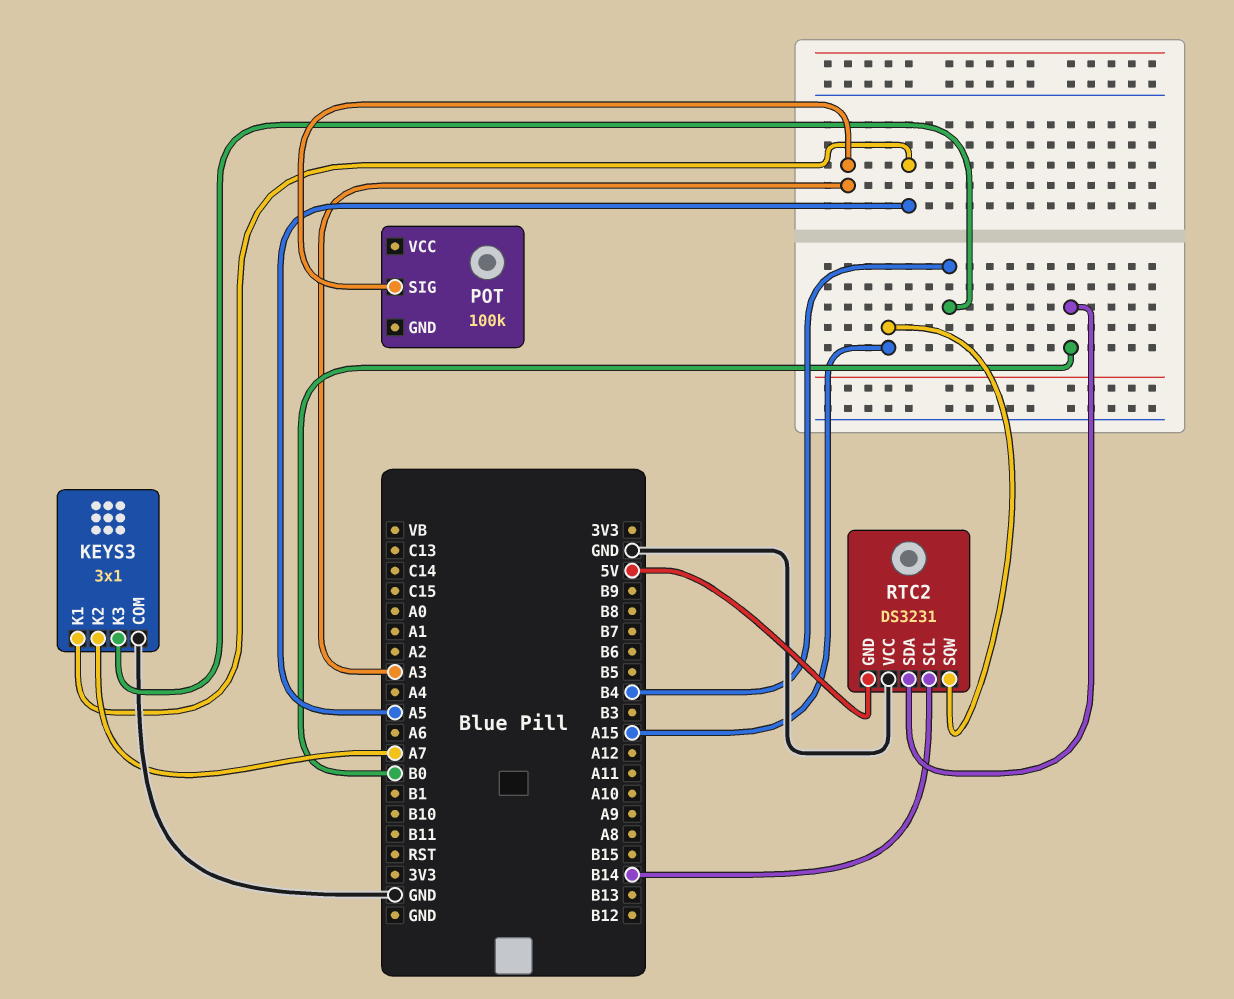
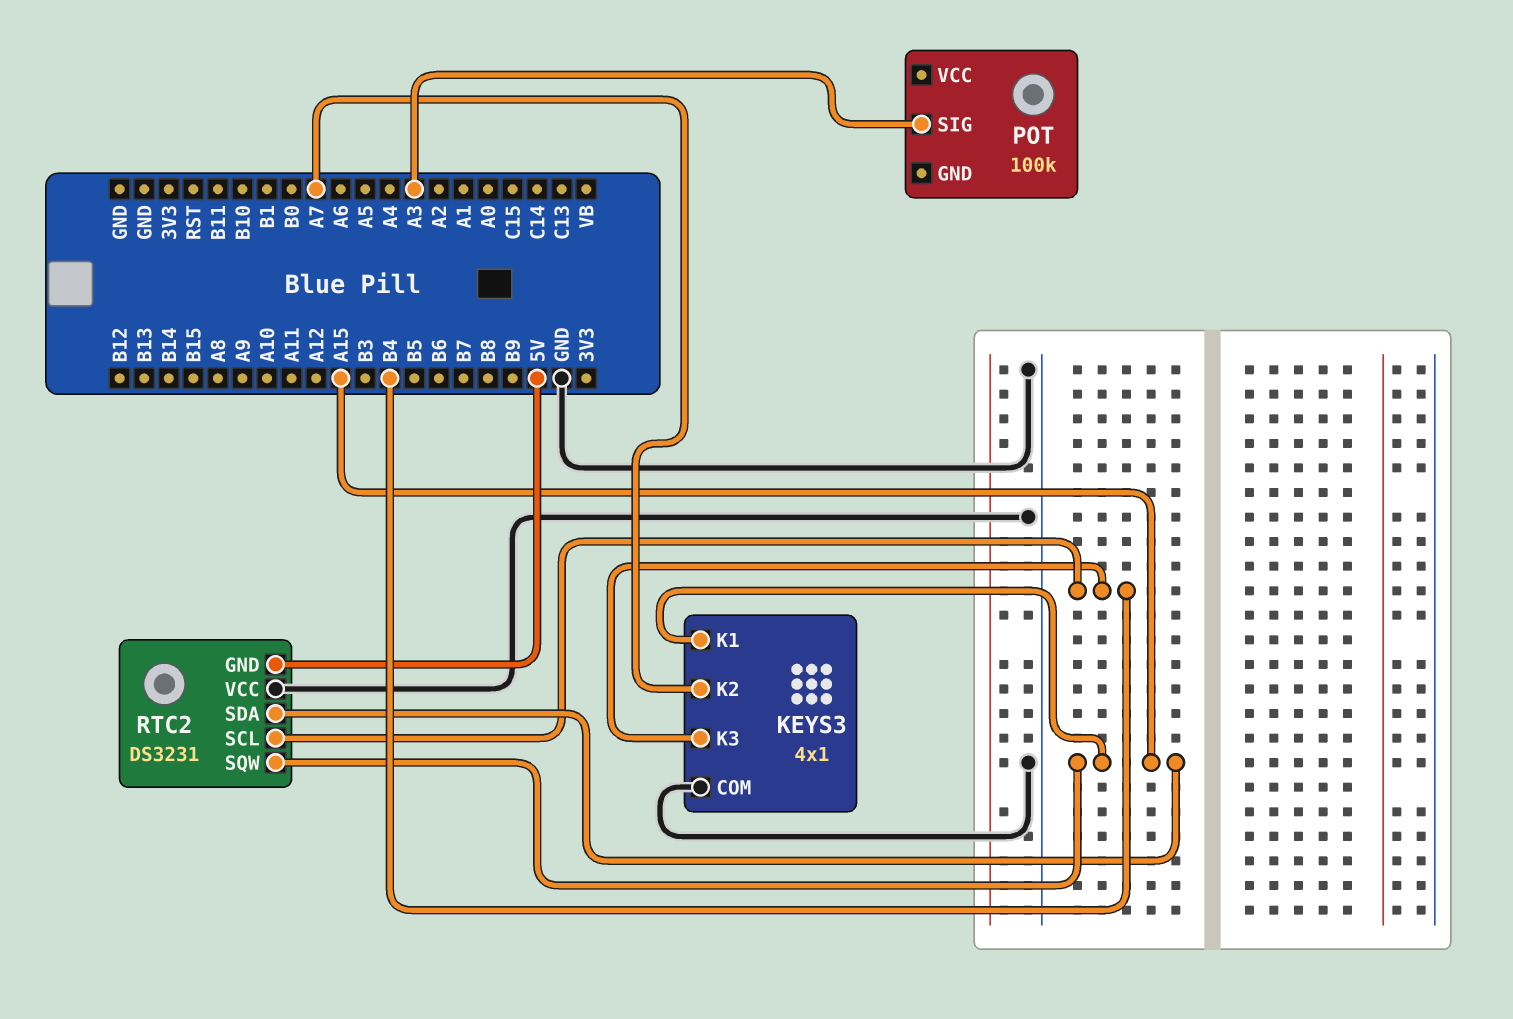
KEYS3: 3x1 -> 4x1
KEYS3 pin K1: A5 -> A15
RTC2 pin SCL: B14 -> B4
RTC2 pin SDA: B0 -> A15

